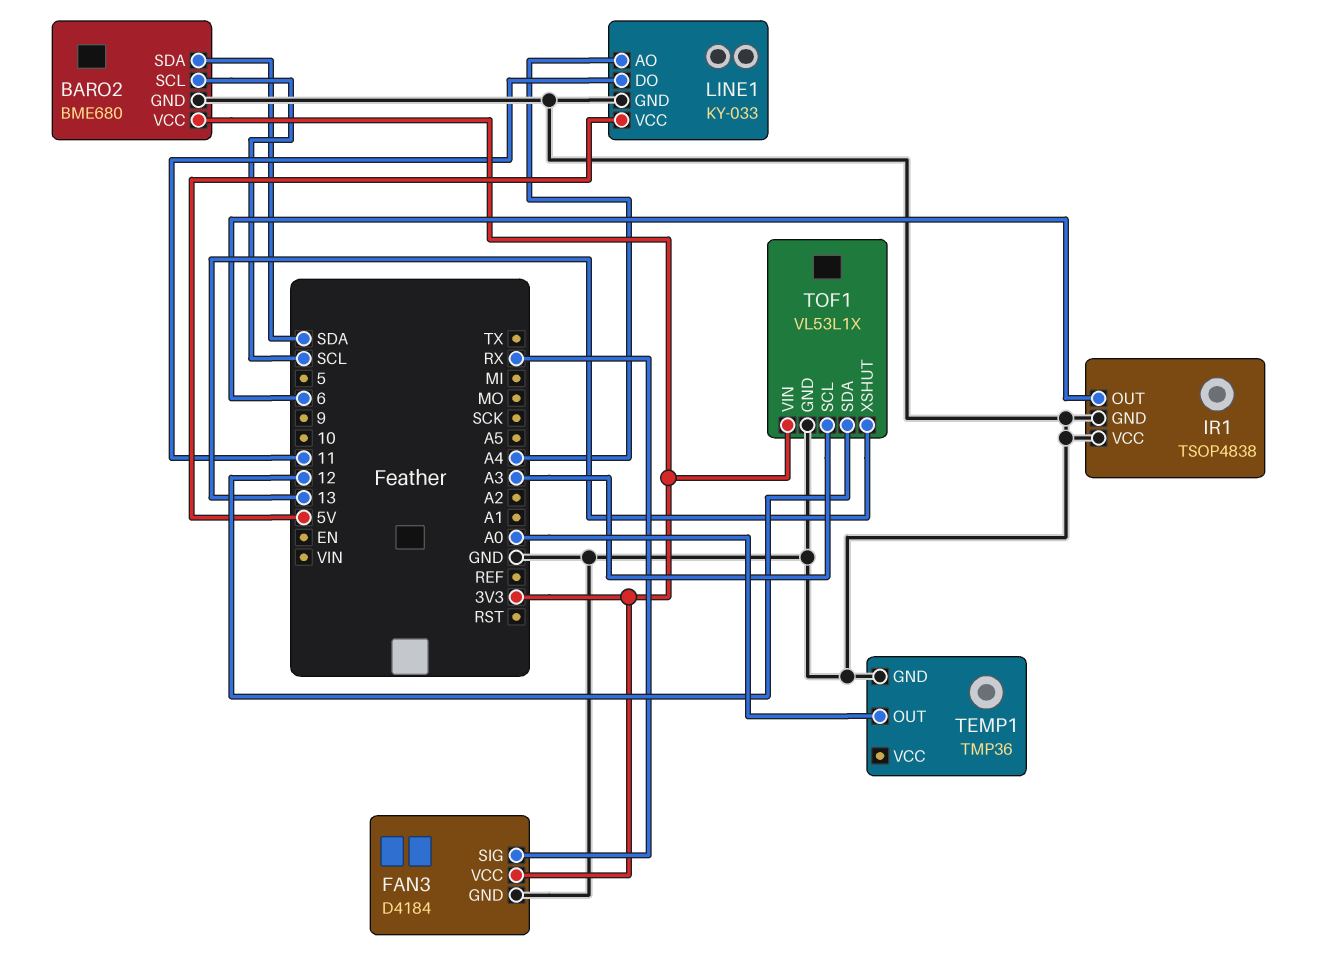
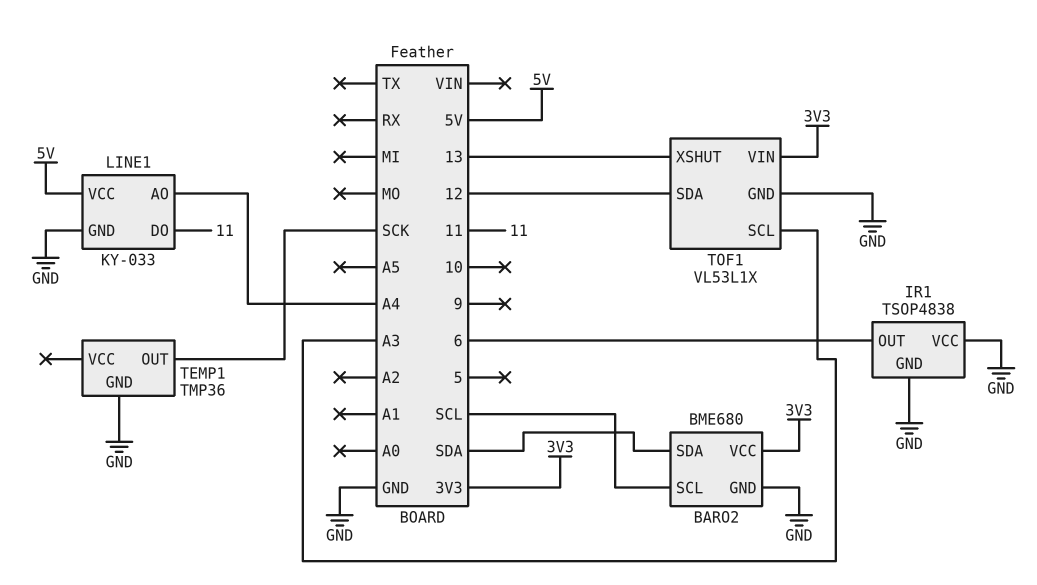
FAN3: D4184 -> none
FAN3 pin GND: GND -> none
FAN3 pin SIG: RX -> none
FAN3 pin VCC: 3V3 -> none
TEMP1 pin OUT: A0 -> SCK

